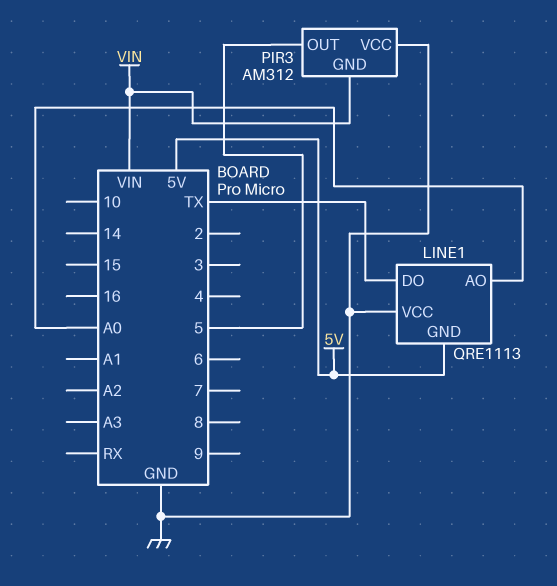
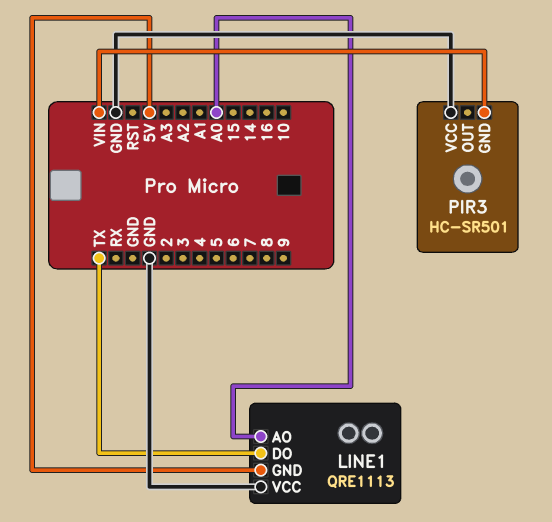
PIR3: AM312 -> HC-SR501
PIR3 pin OUT: 5 -> none

